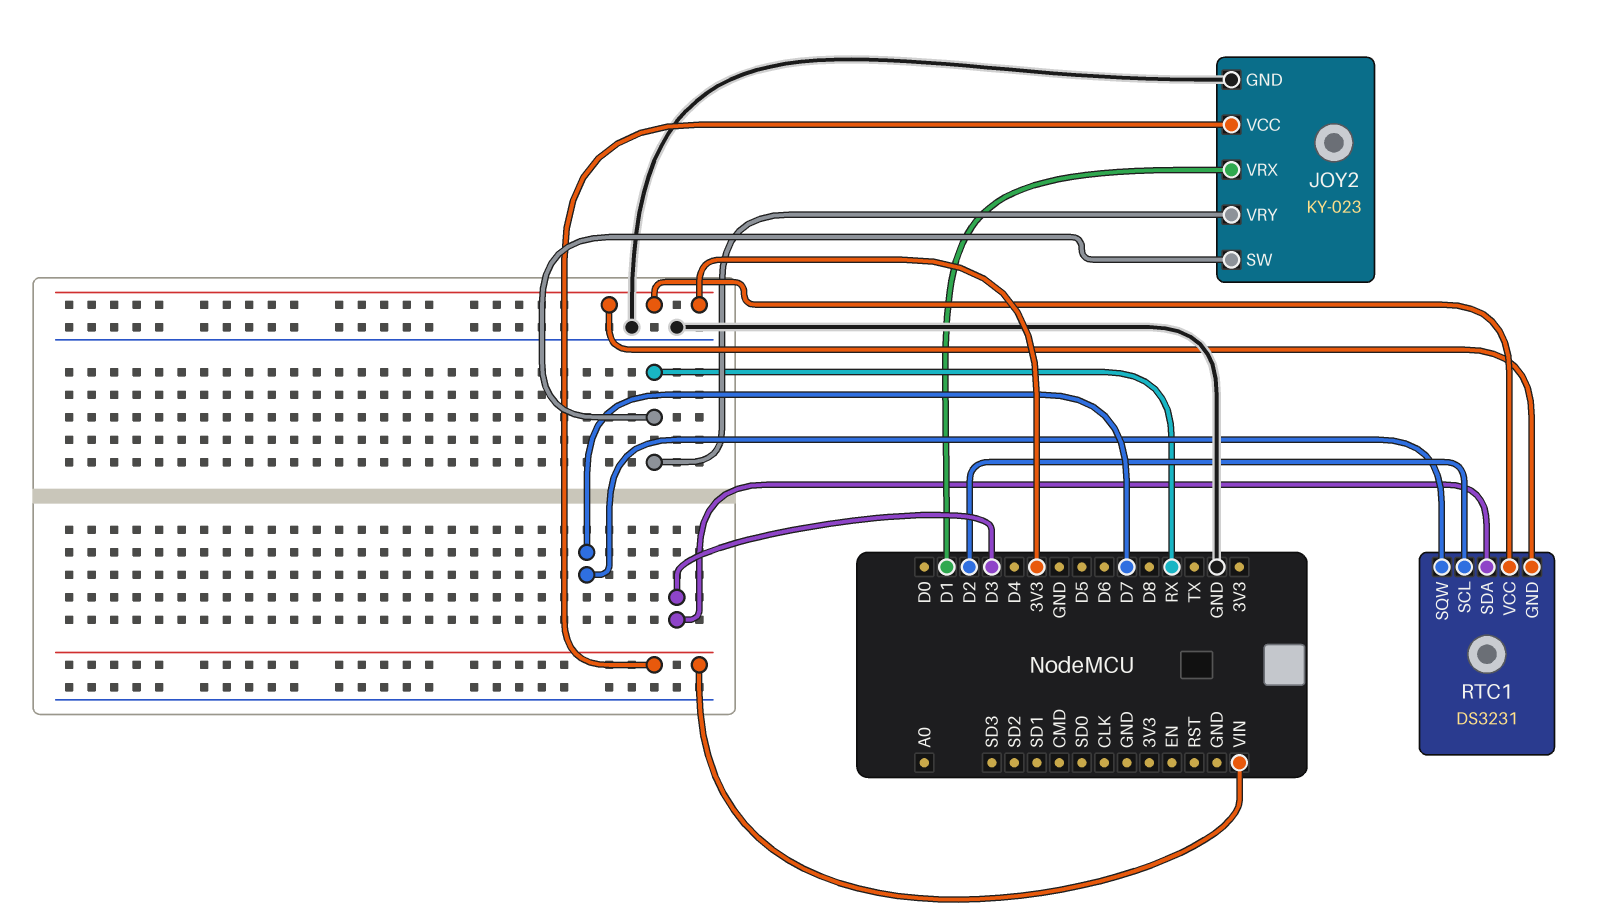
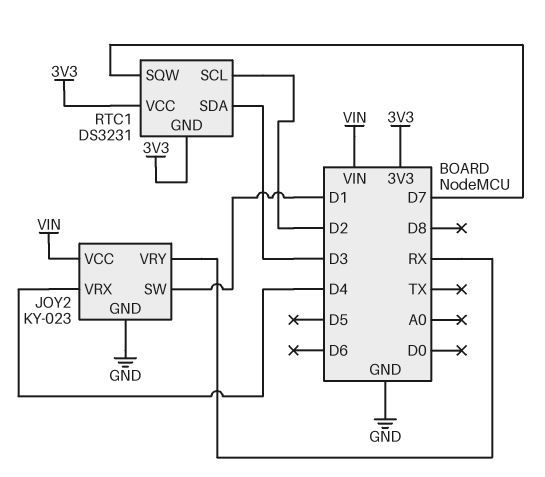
JOY2 pin SW: RX -> D1
JOY2 pin VRX: D1 -> D4

